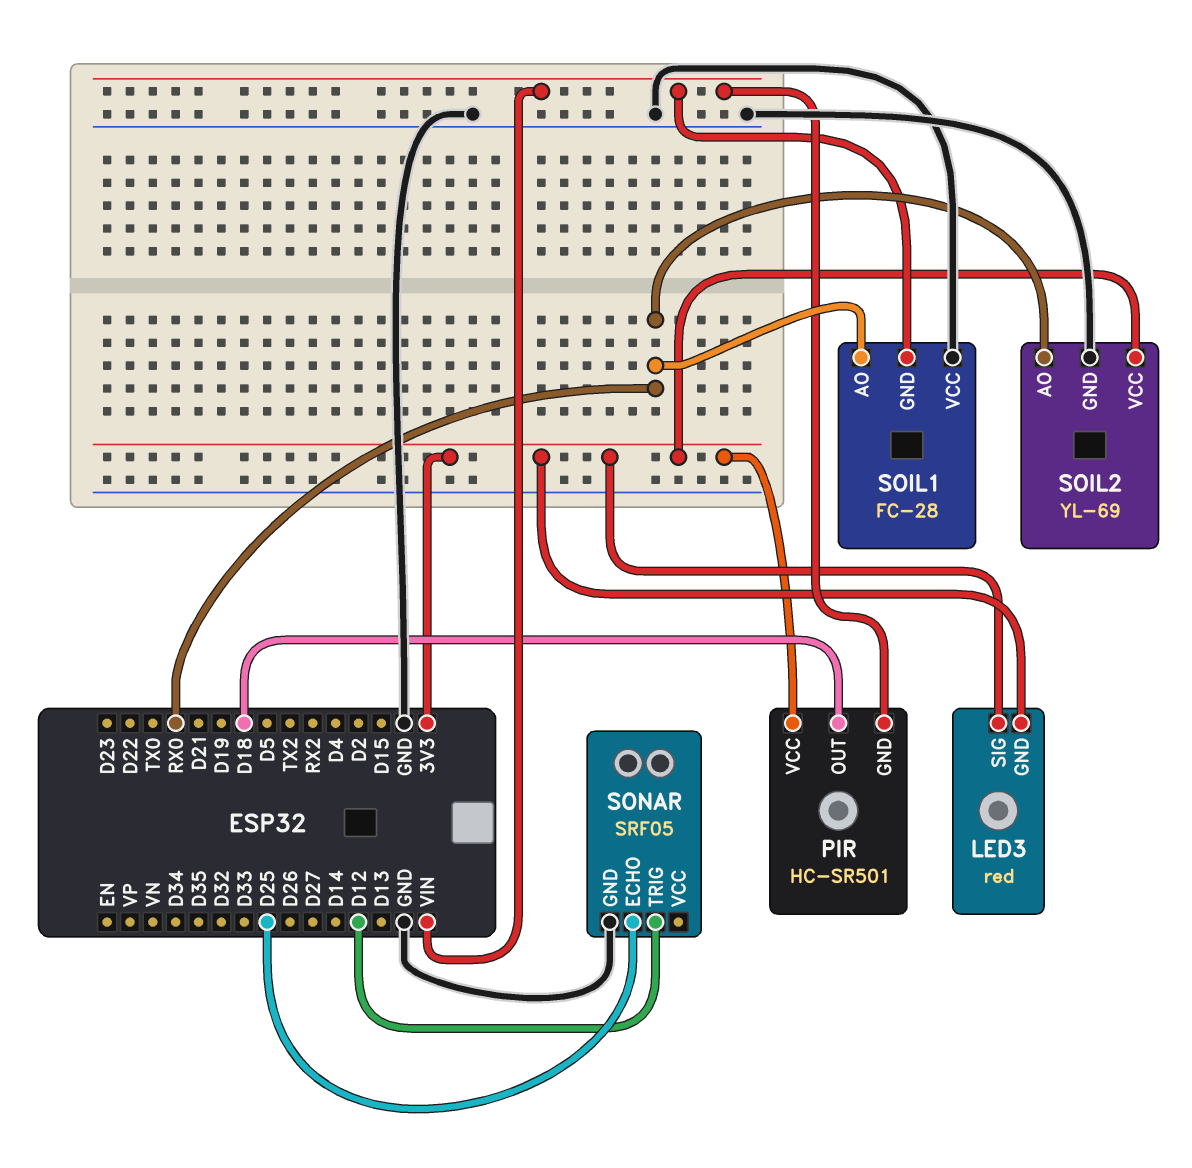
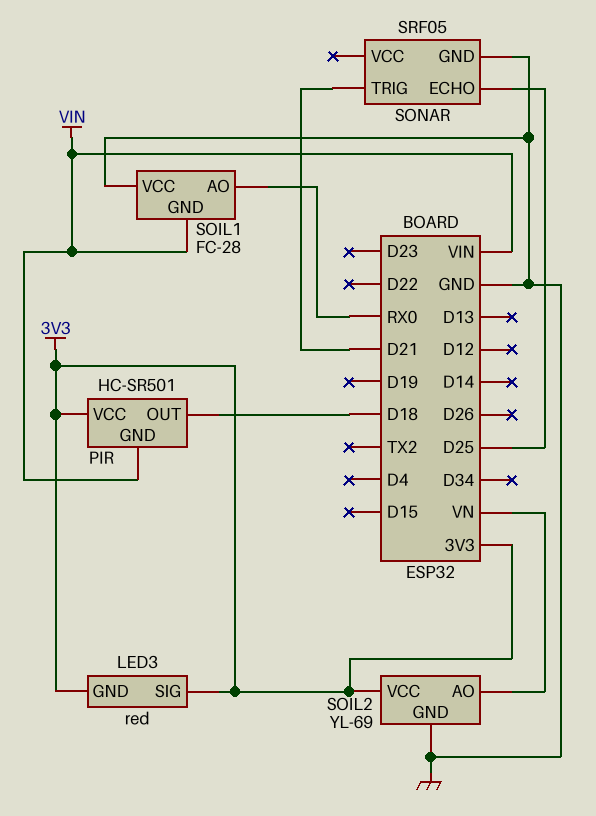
SOIL2 pin AO: RX0 -> VN
SONAR pin TRIG: D12 -> D21

